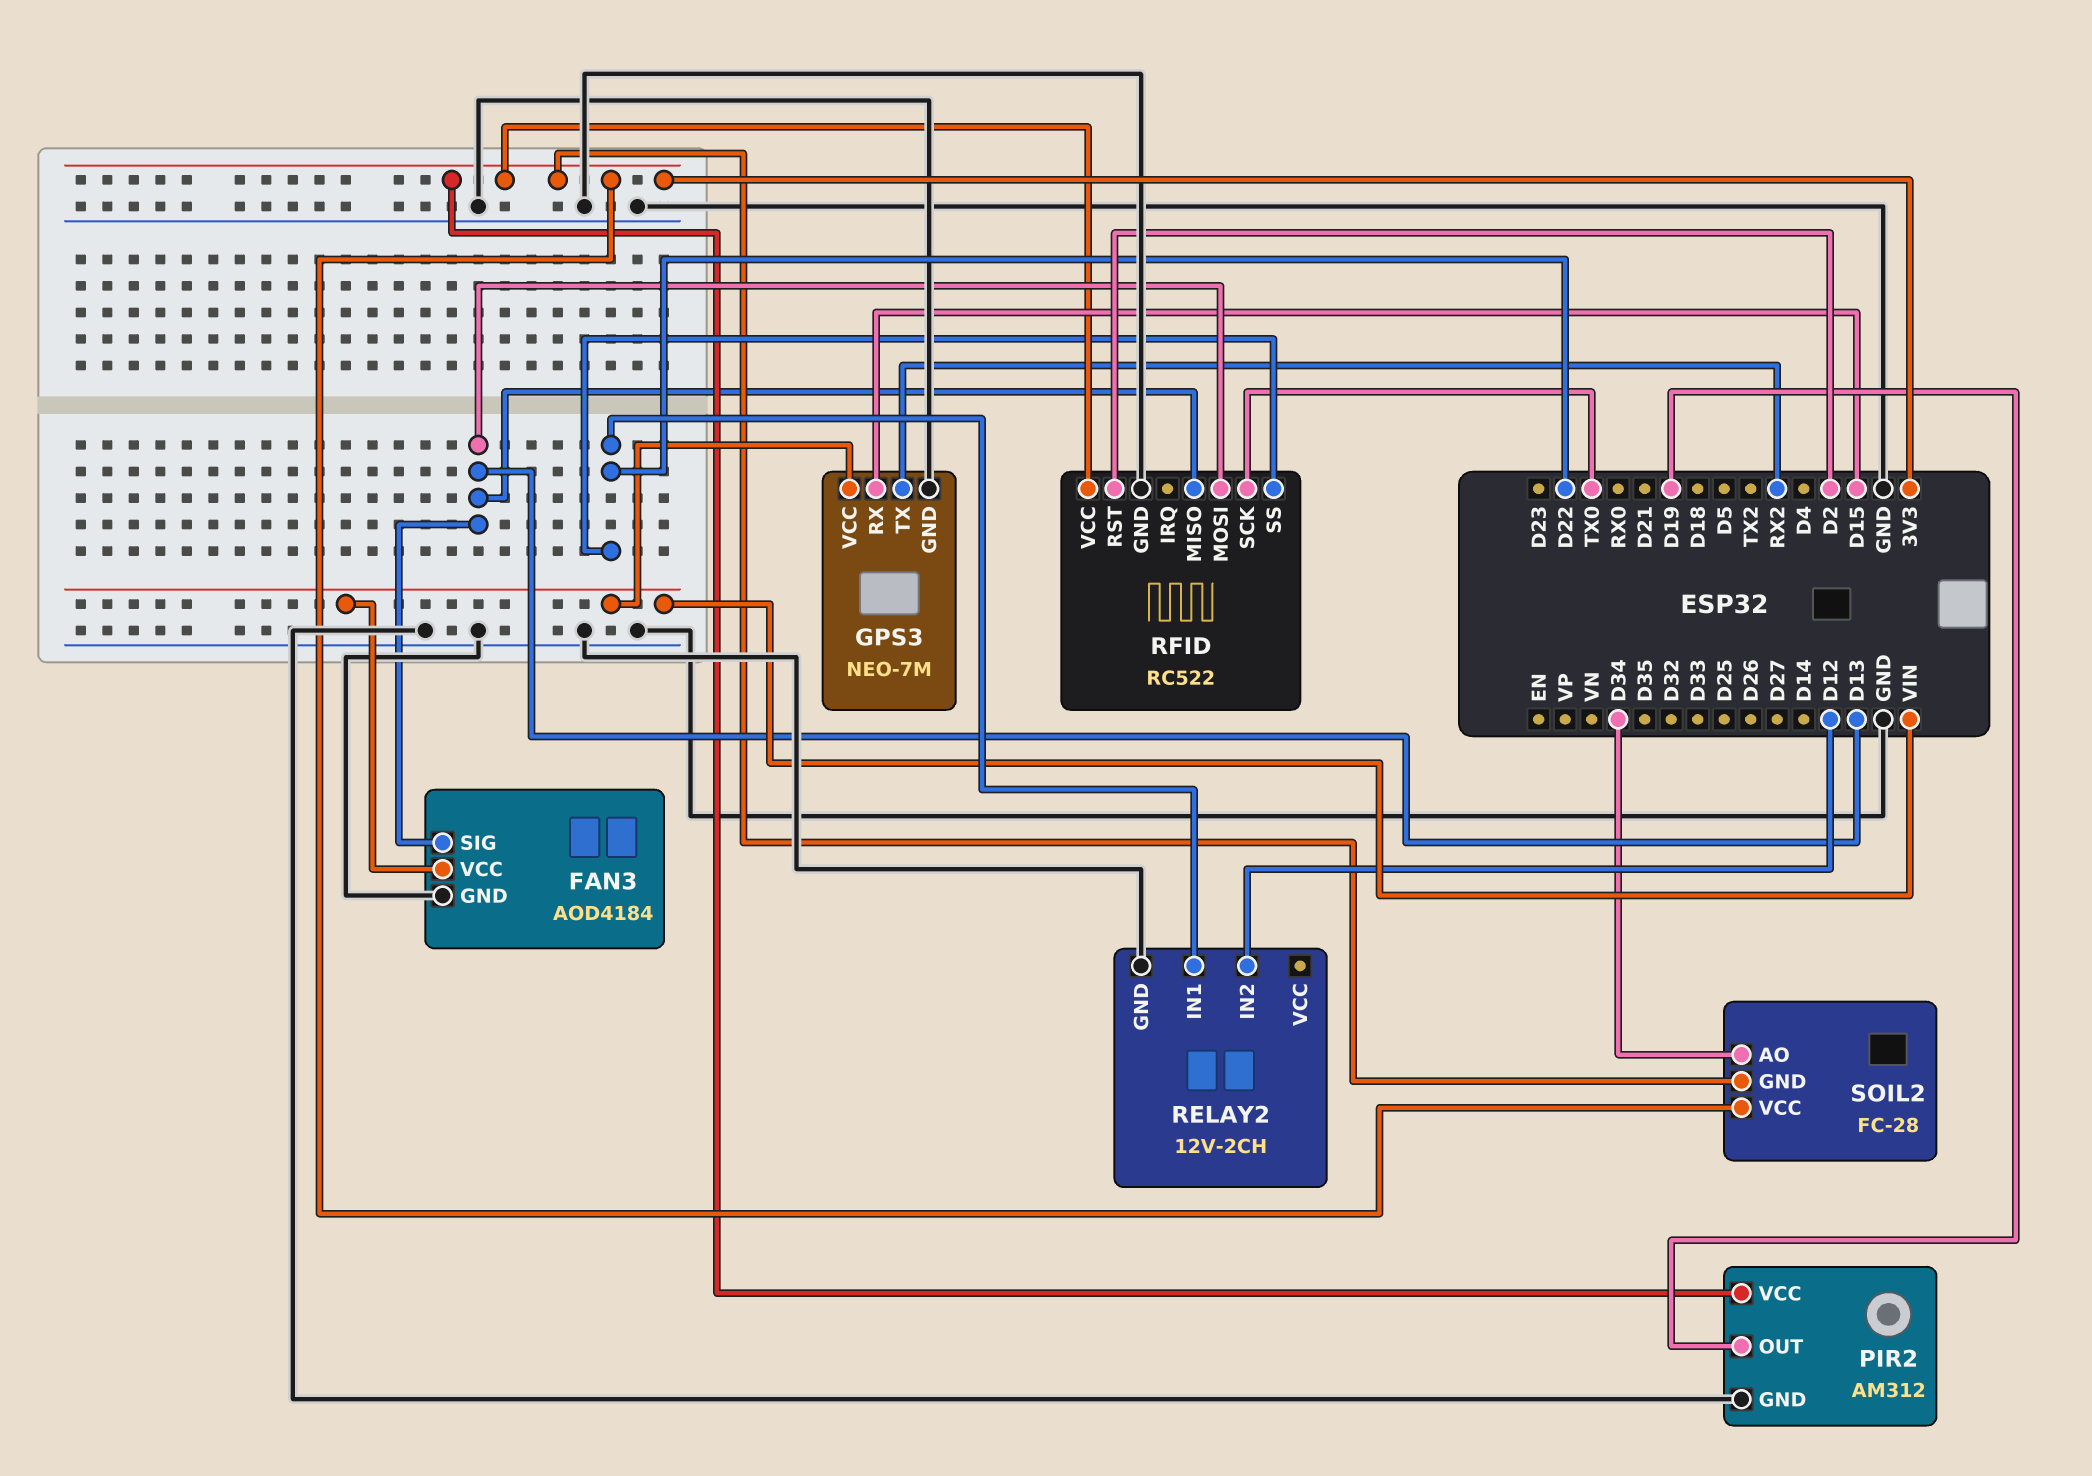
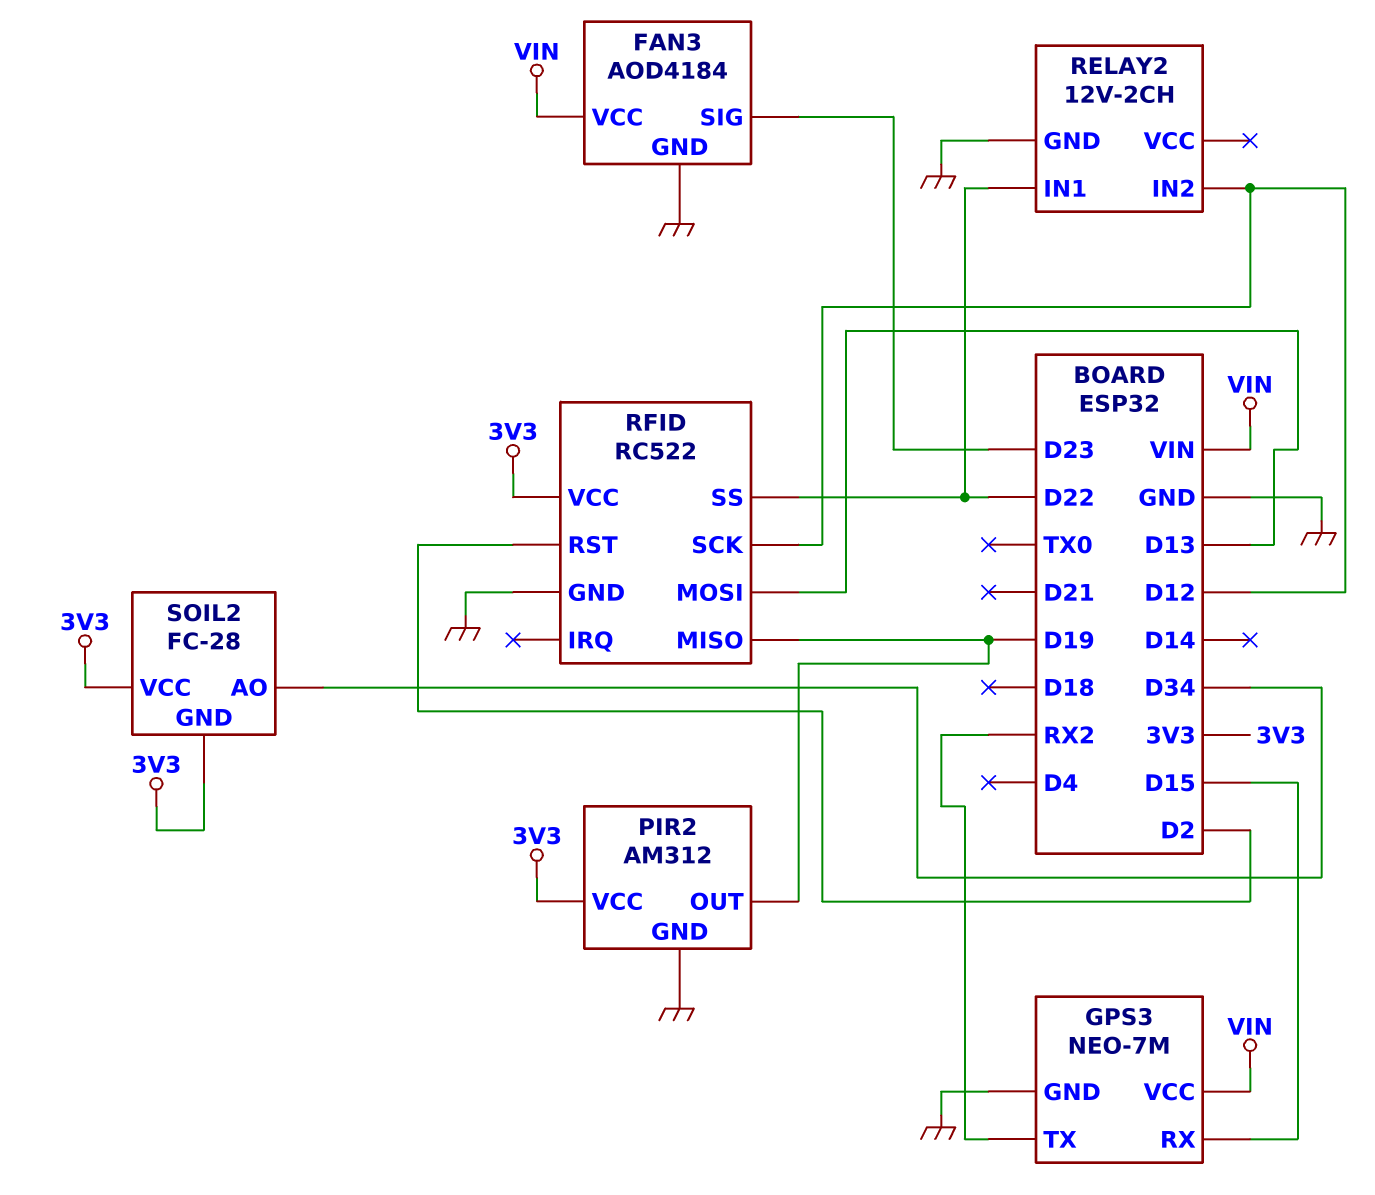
FAN3 pin SIG: D13 -> D23
RFID pin MISO: D13 -> D19
RFID pin SCK: TX0 -> D12

